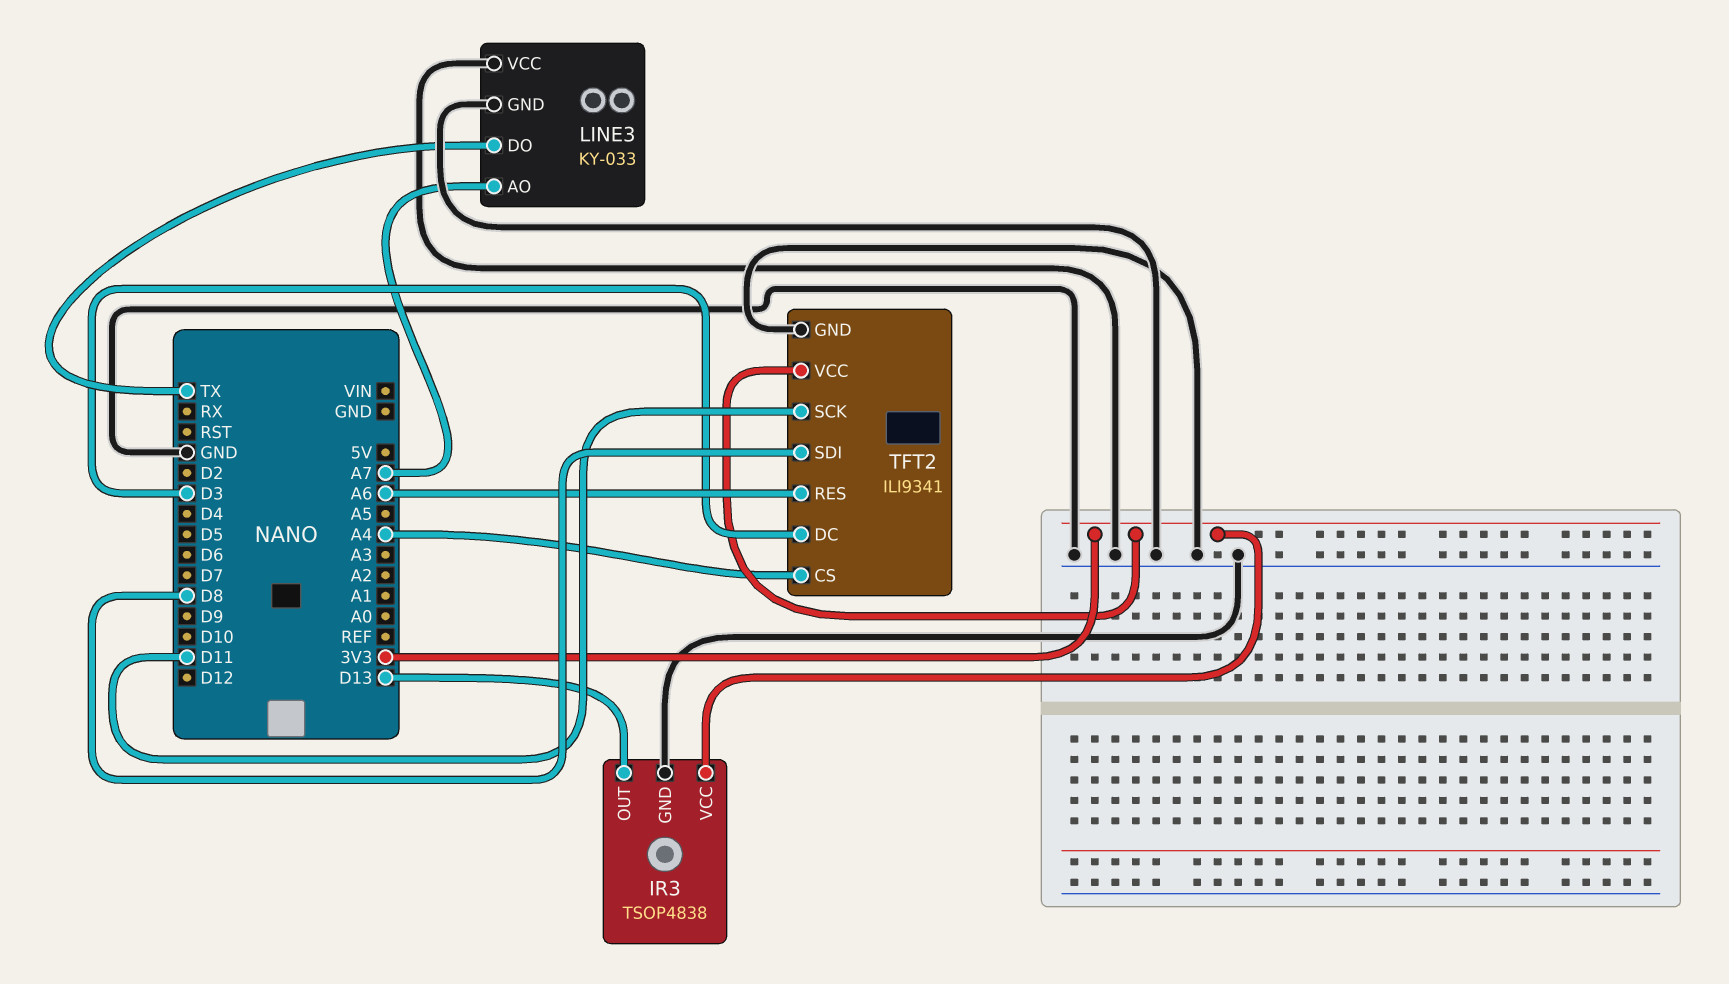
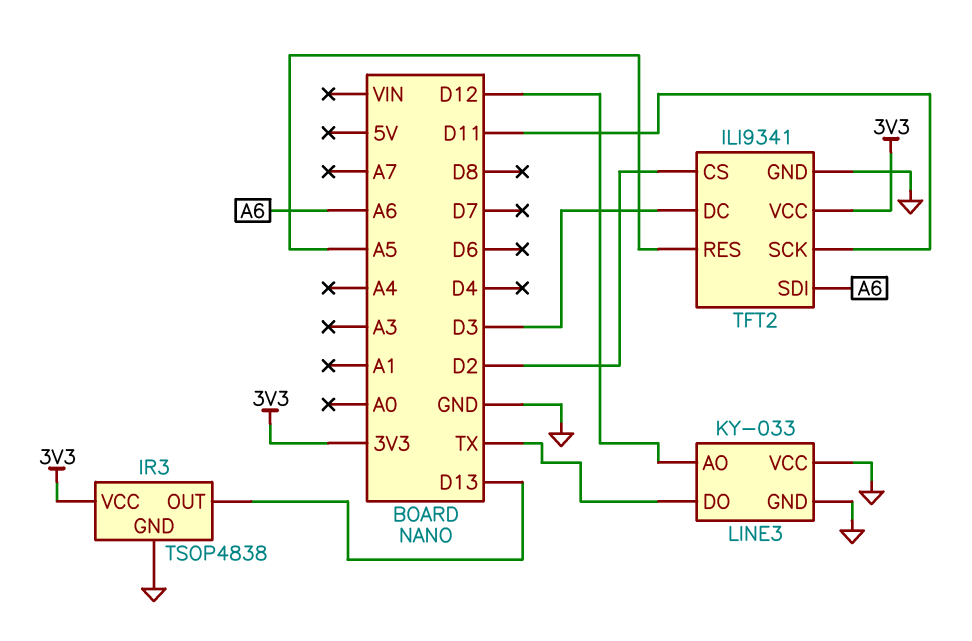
LINE3 pin AO: A7 -> D12
TFT2 pin CS: A4 -> D2
TFT2 pin RES: A6 -> A5
TFT2 pin SDI: D8 -> A6

